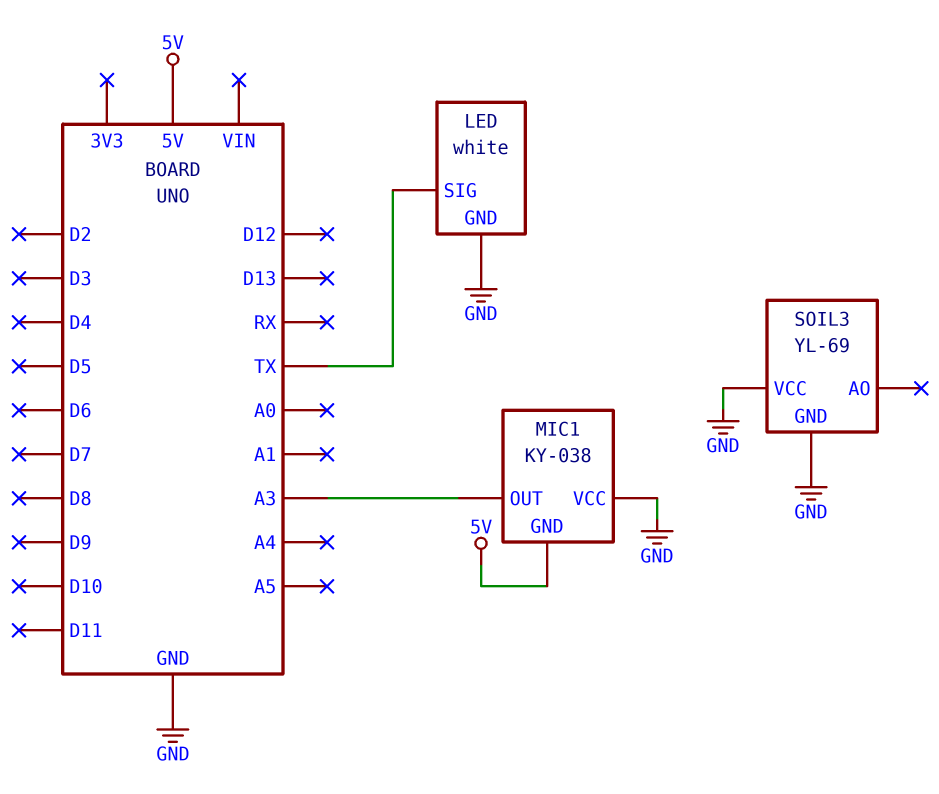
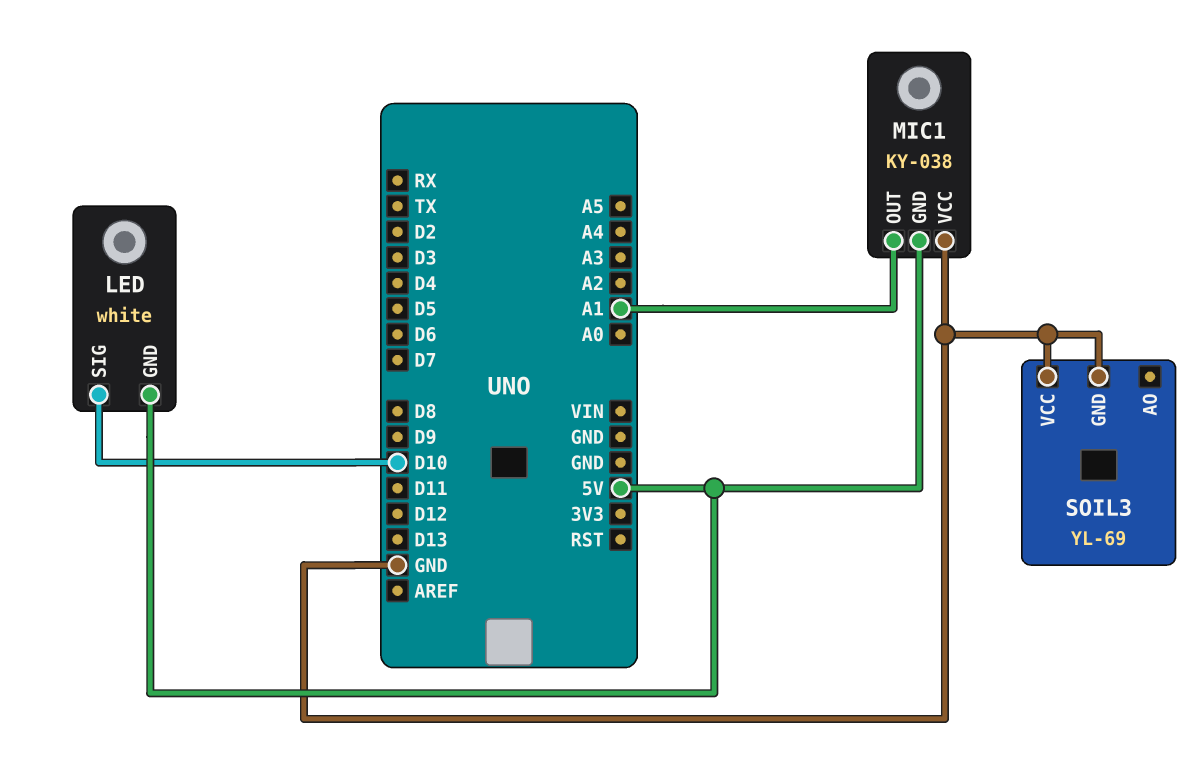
LED pin GND: GND -> 5V
LED pin SIG: TX -> D10
MIC1 pin OUT: A3 -> A1

